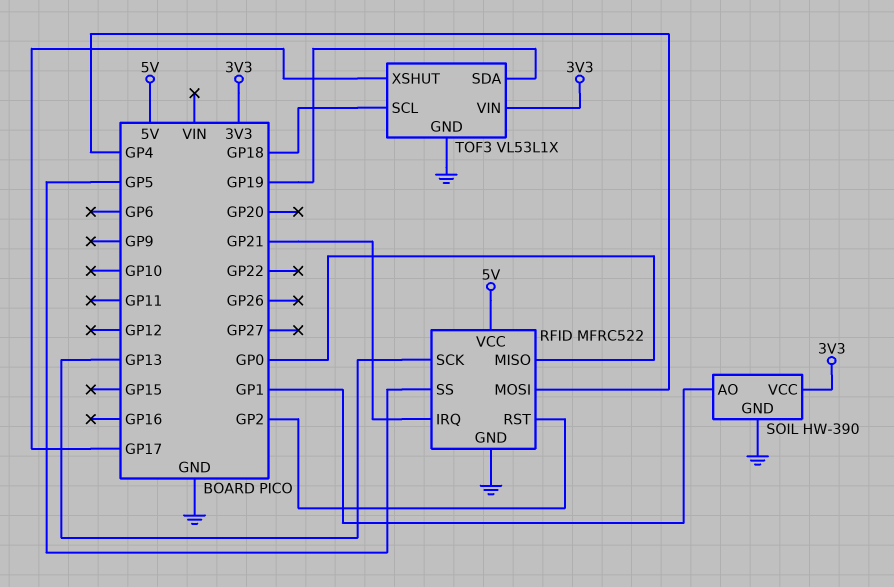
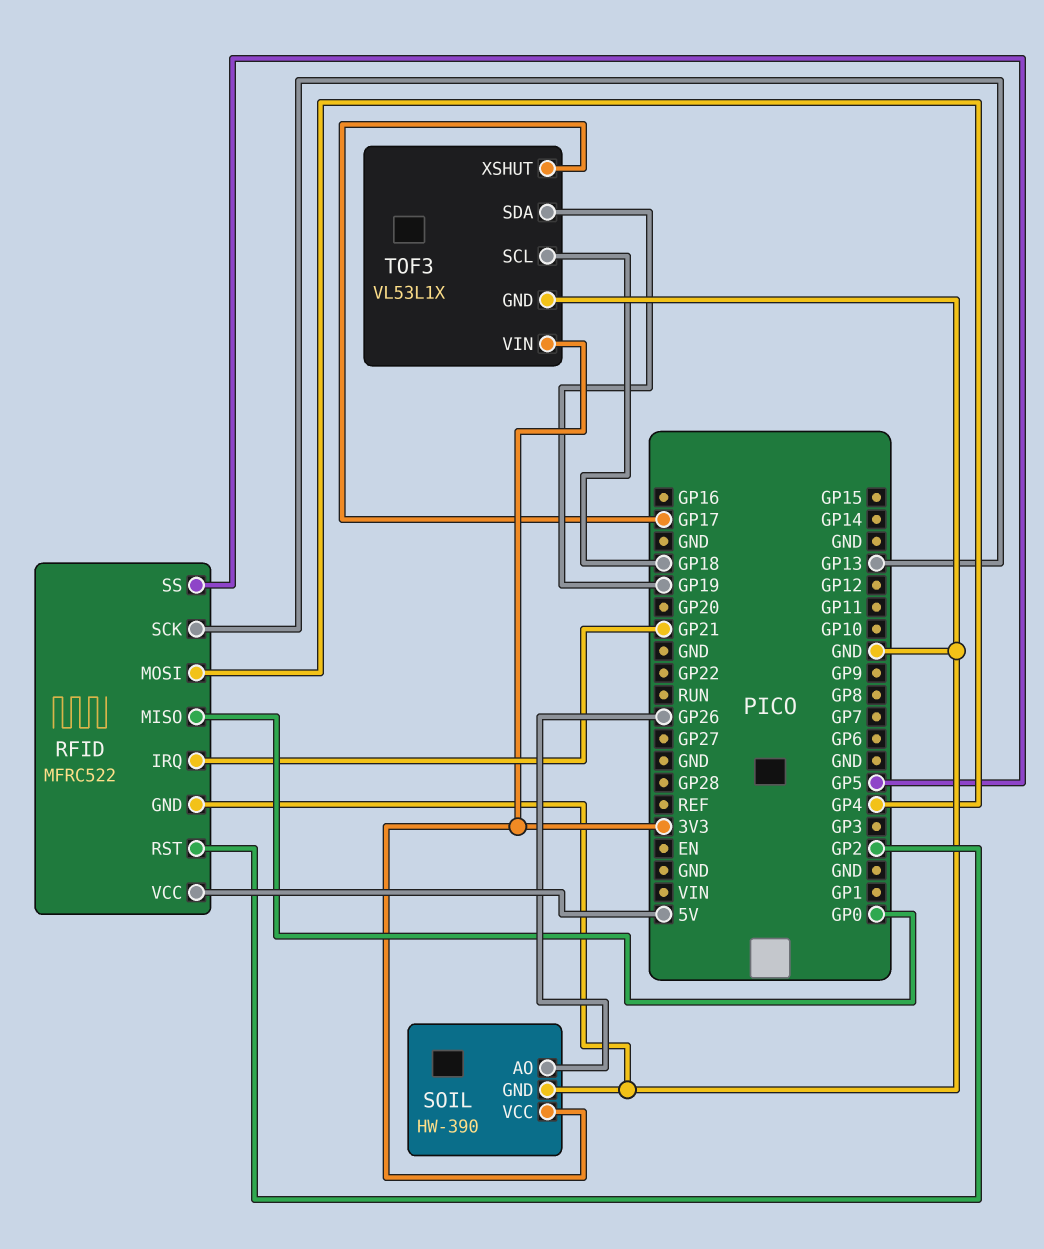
SOIL pin AO: GP1 -> GP26

